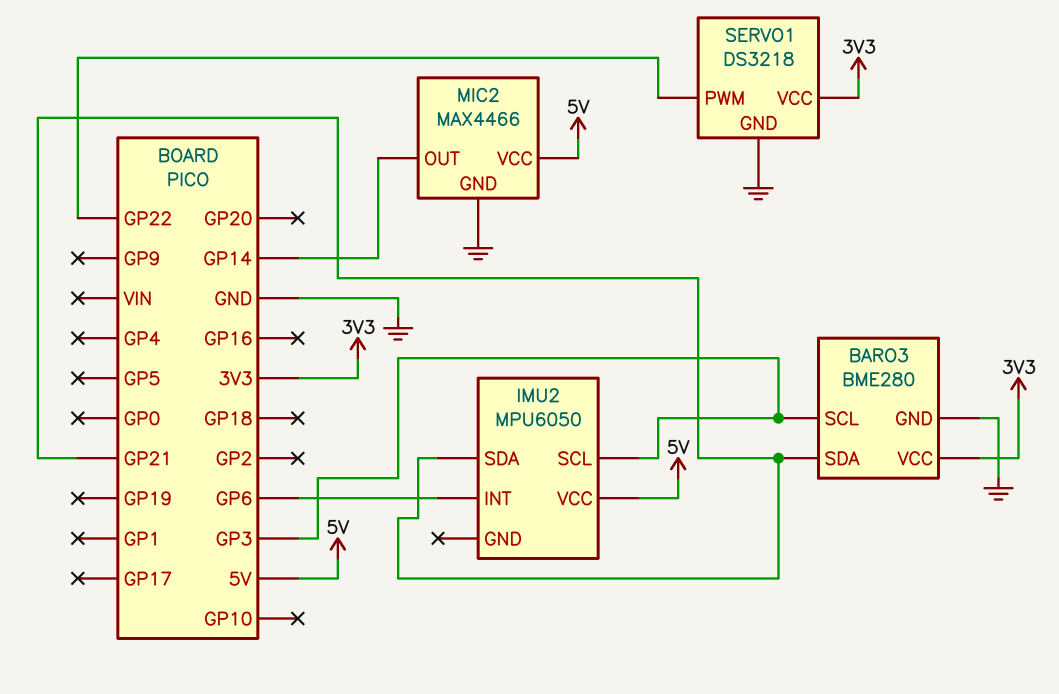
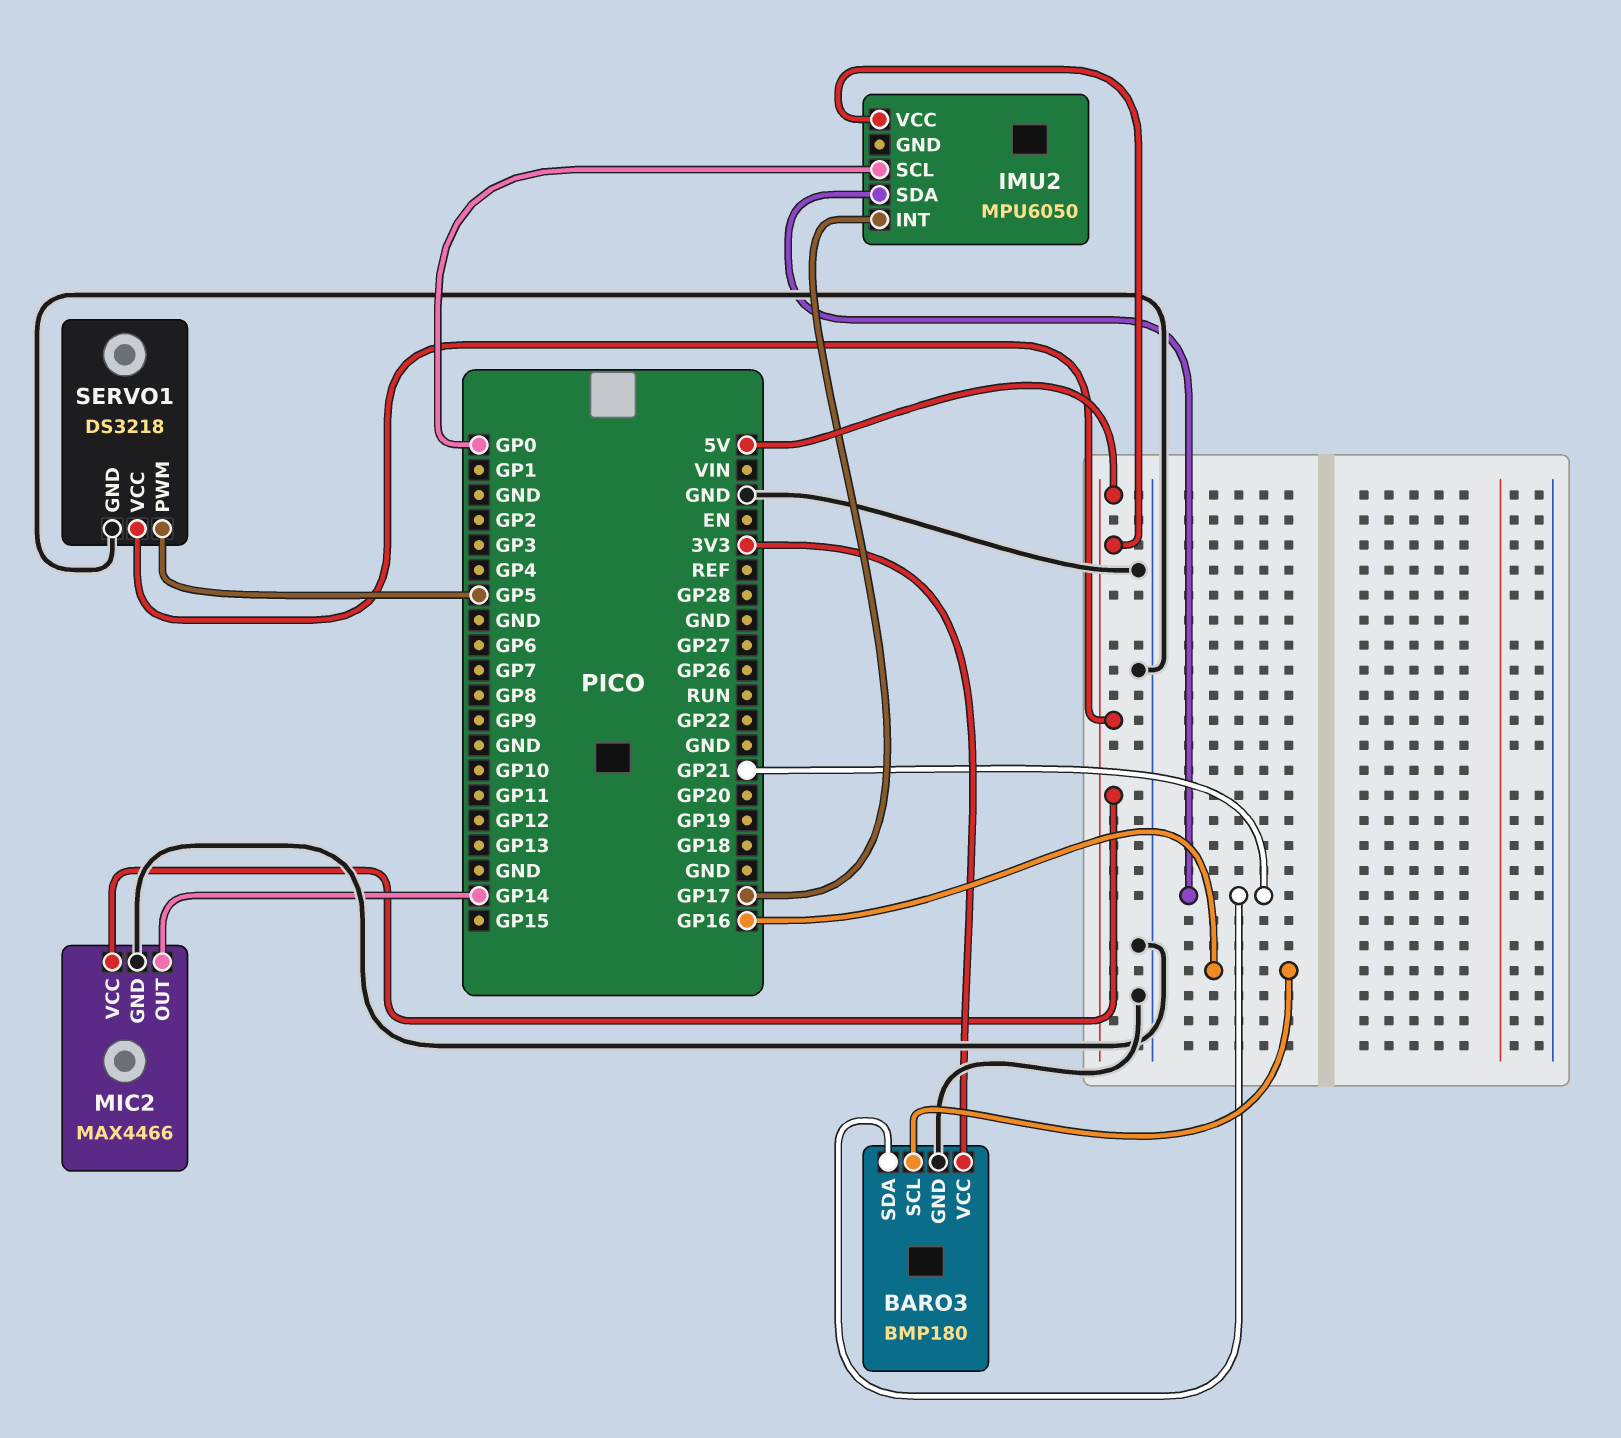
BARO3: BME280 -> BMP180
BARO3 pin SCL: GP3 -> GP16
IMU2 pin INT: GP6 -> GP17
IMU2 pin SCL: GP3 -> GP0
SERVO1 pin PWM: GP22 -> GP5
SERVO1 pin VCC: 3V3 -> 5V

